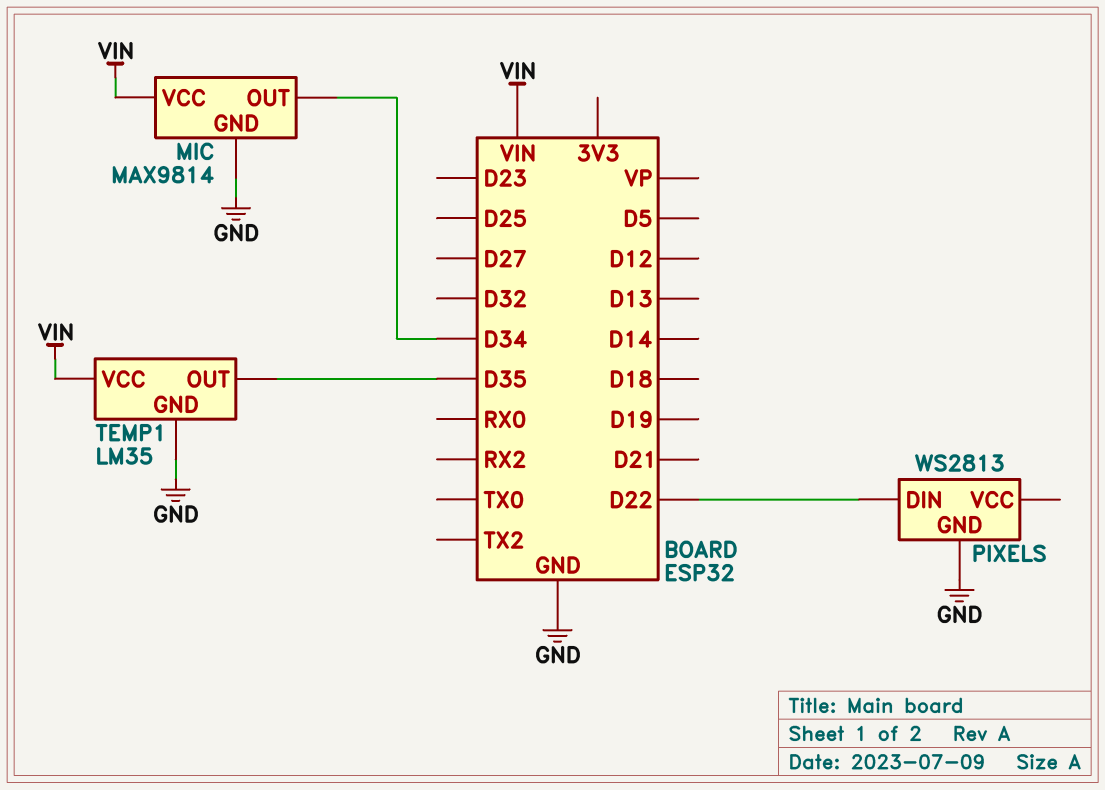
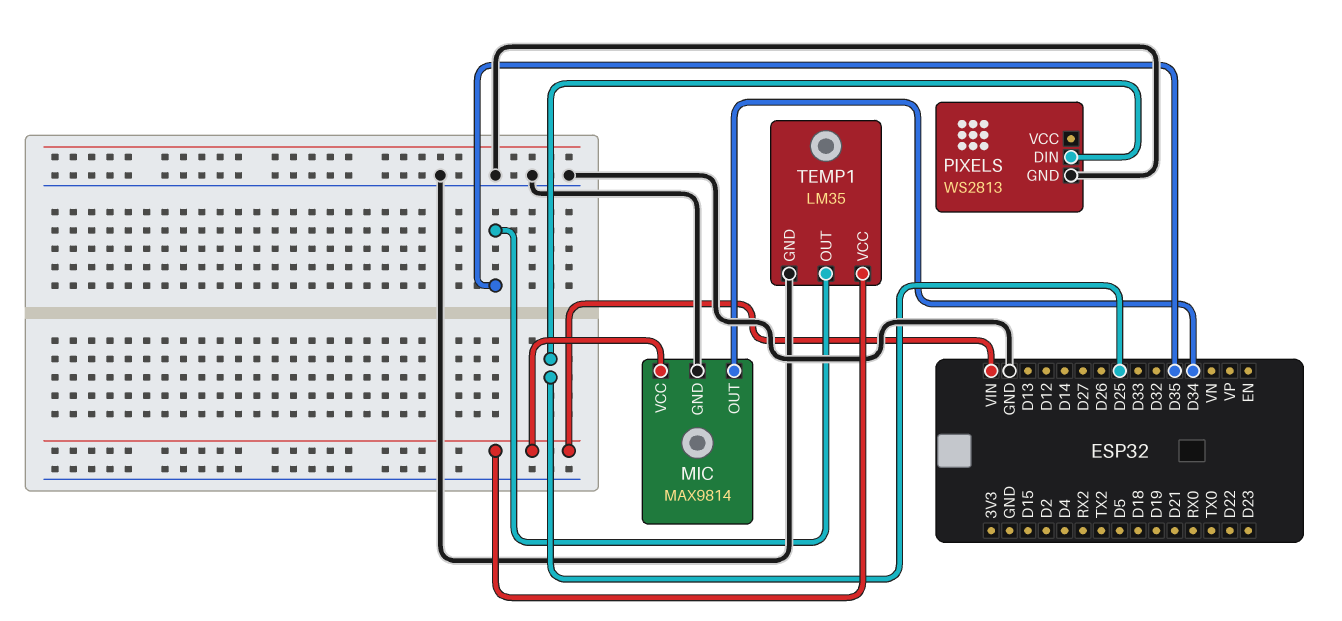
PIXELS pin DIN: D22 -> D25

